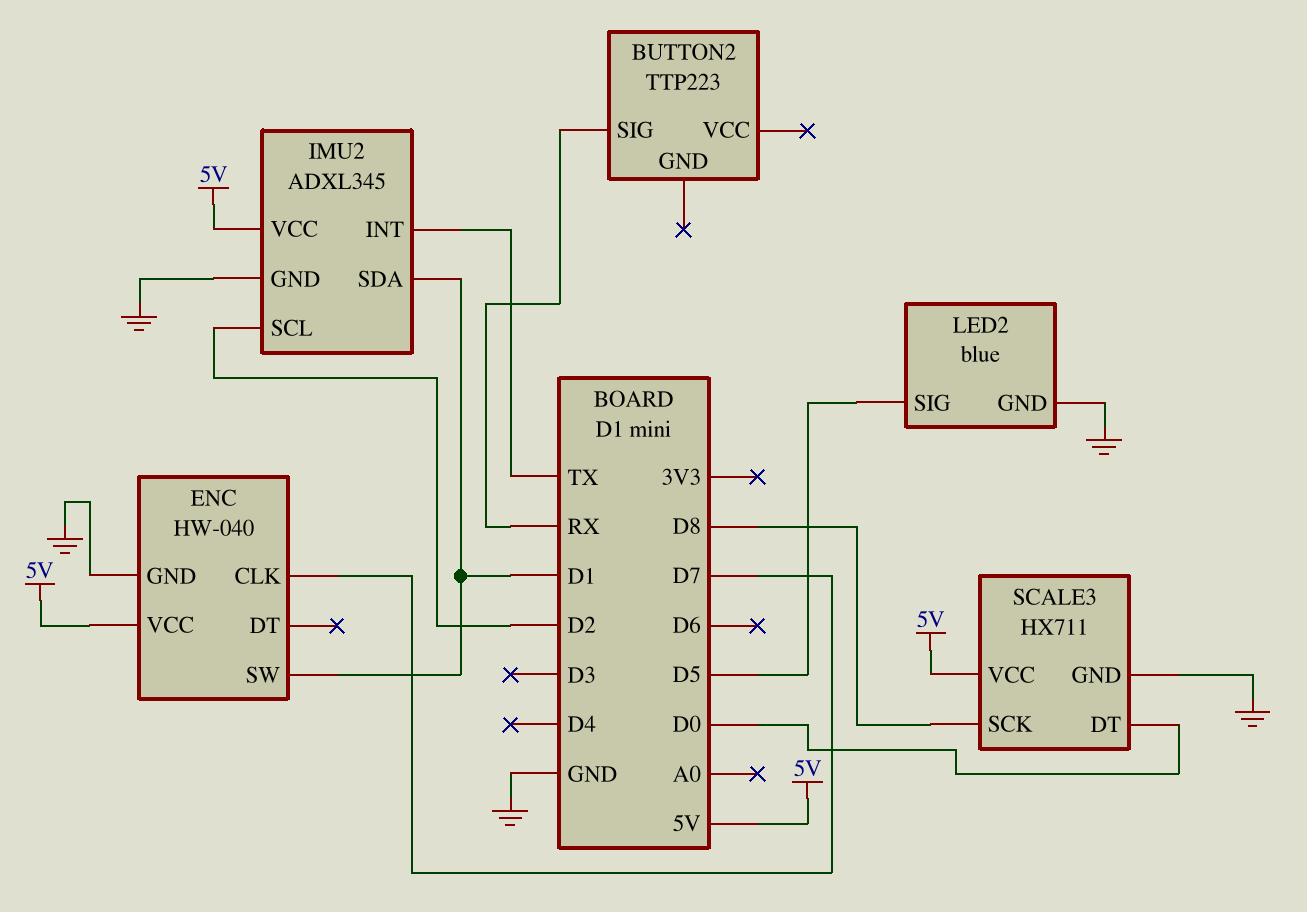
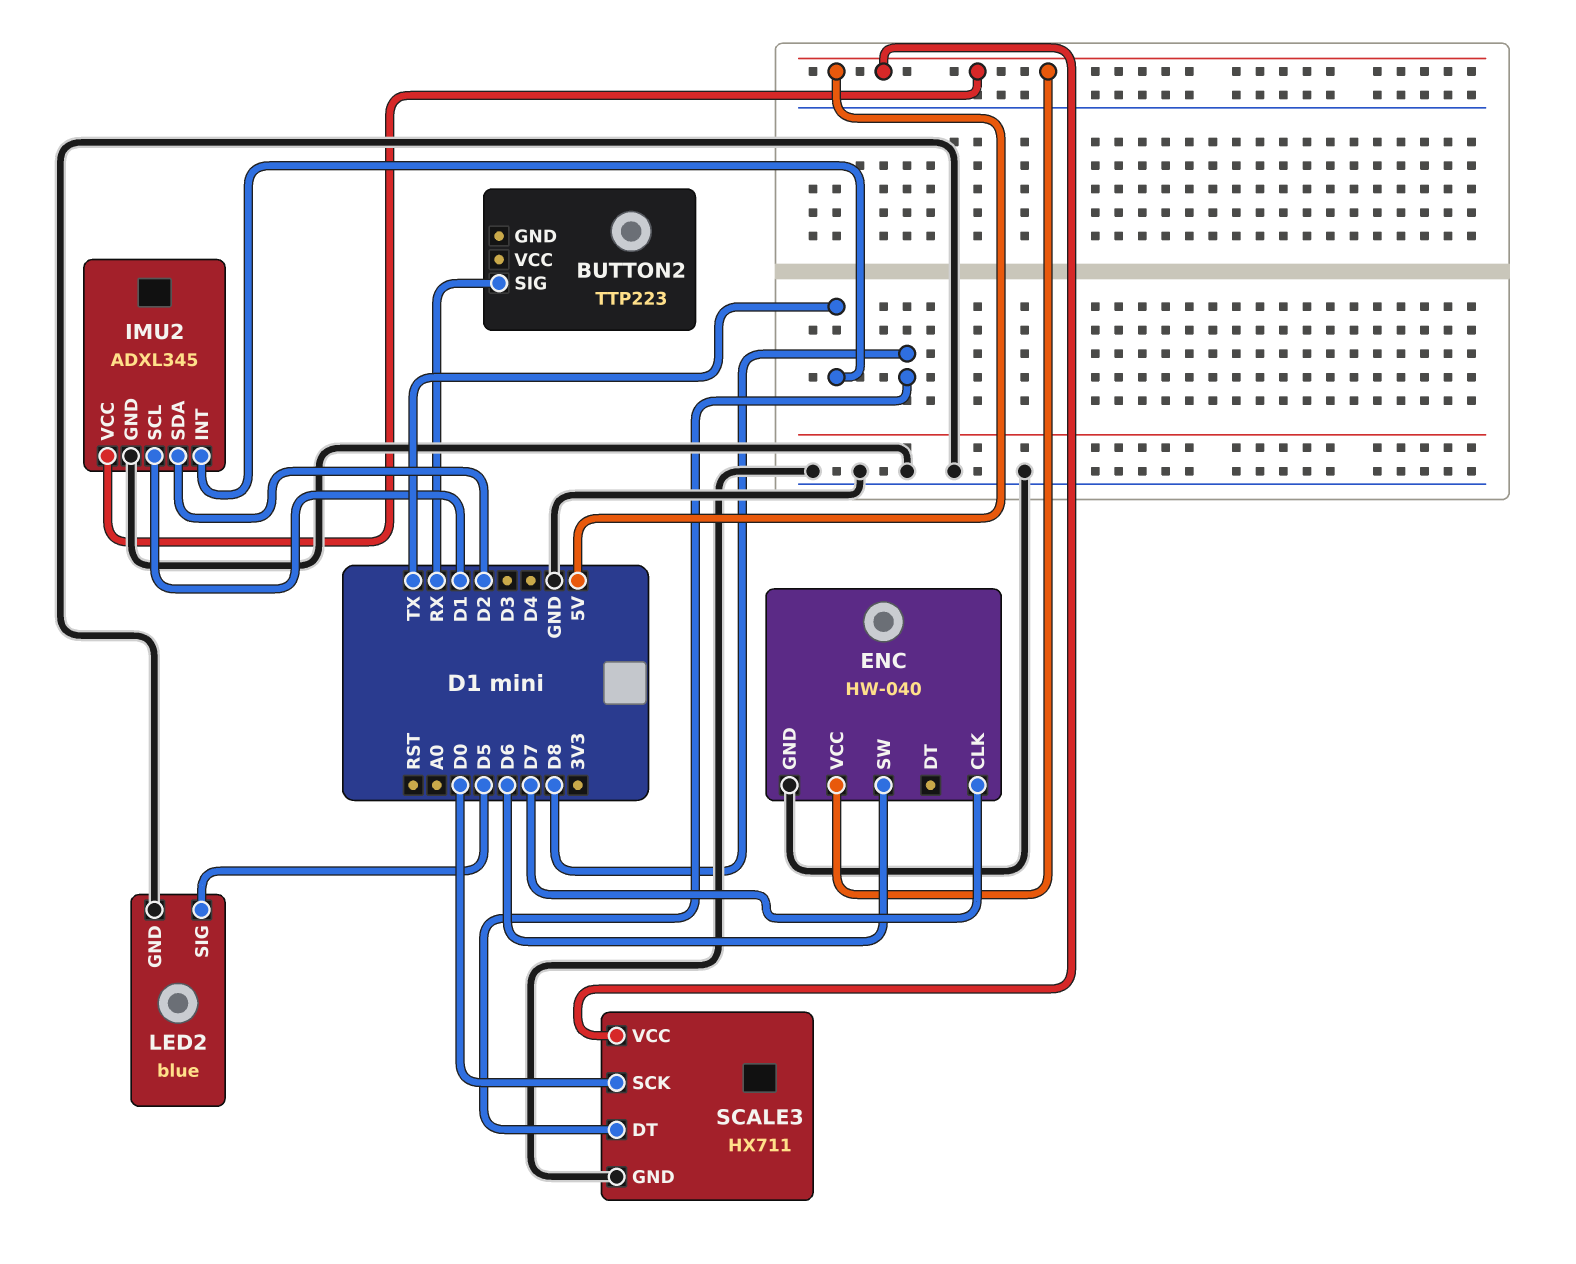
ENC pin SW: D1 -> D6
IMU2 pin SCL: D2 -> D1
IMU2 pin SDA: D1 -> D2
SCALE3 pin DT: D0 -> D8
SCALE3 pin SCK: D8 -> D0

